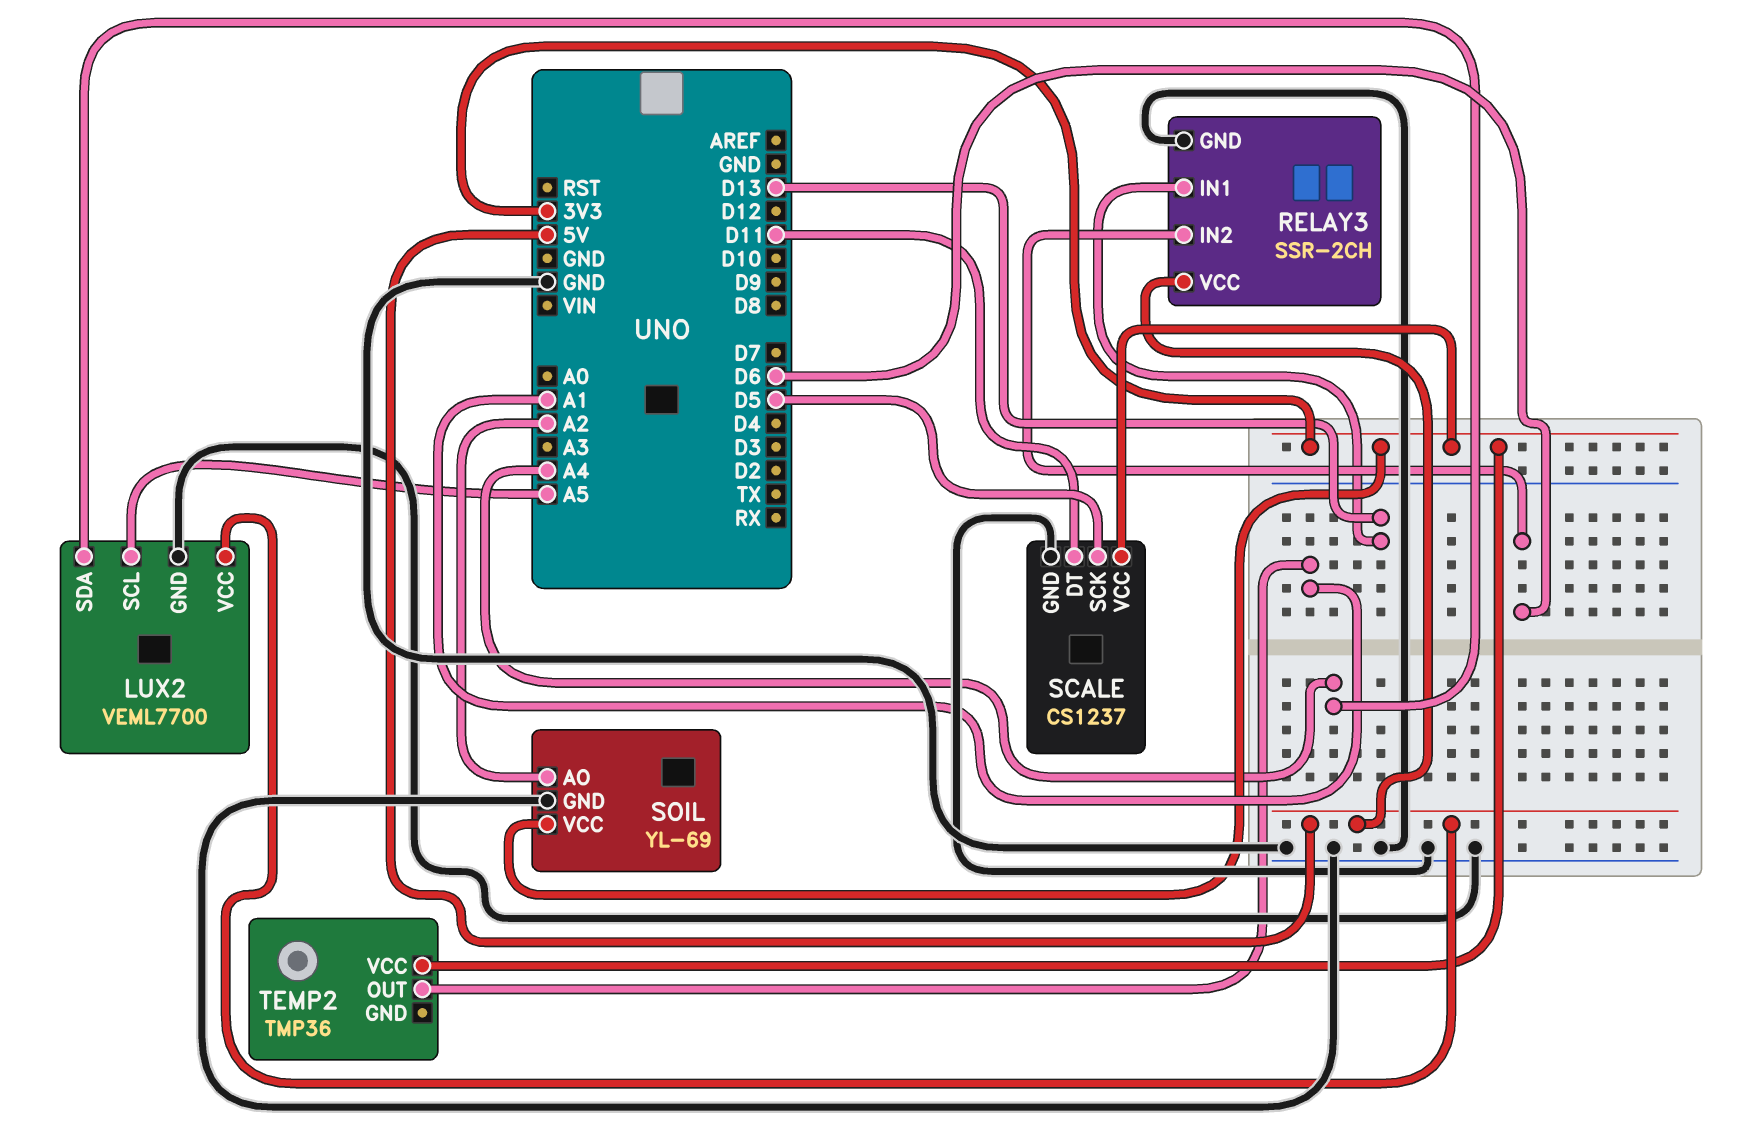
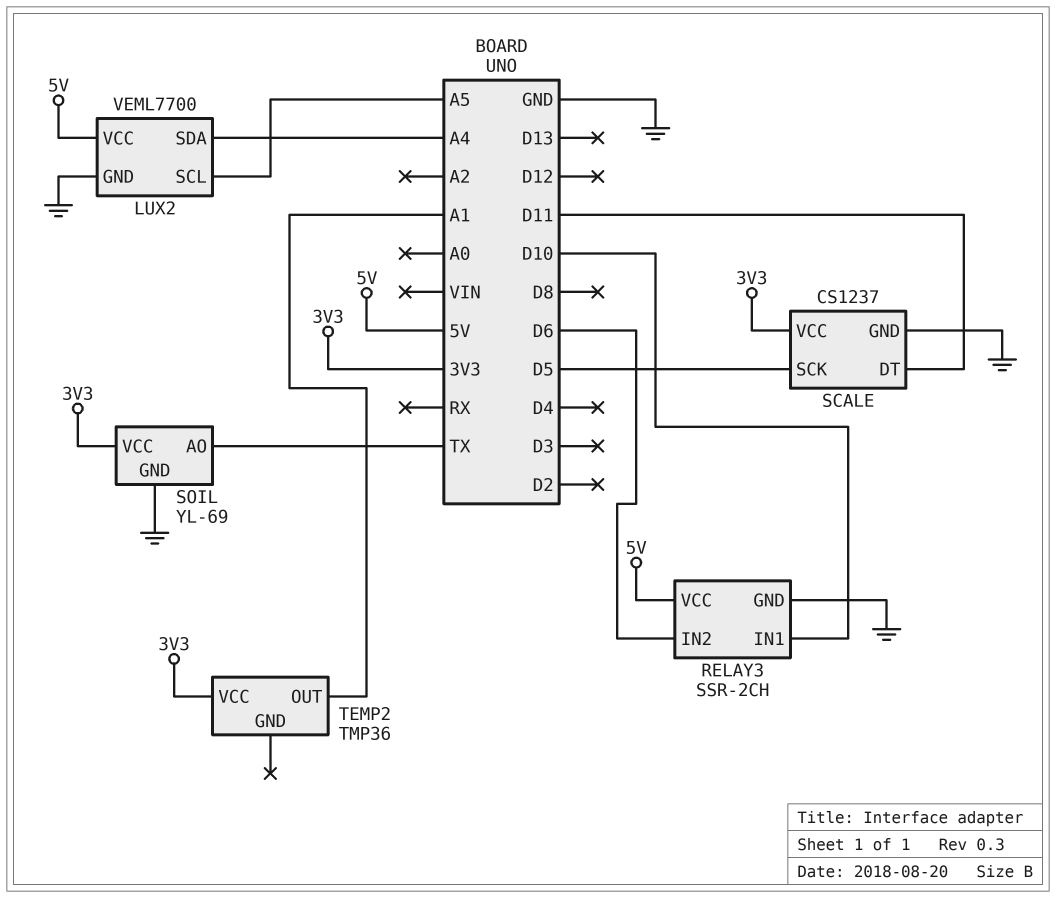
RELAY3 pin IN1: D13 -> D10
SOIL pin AO: A2 -> TX

